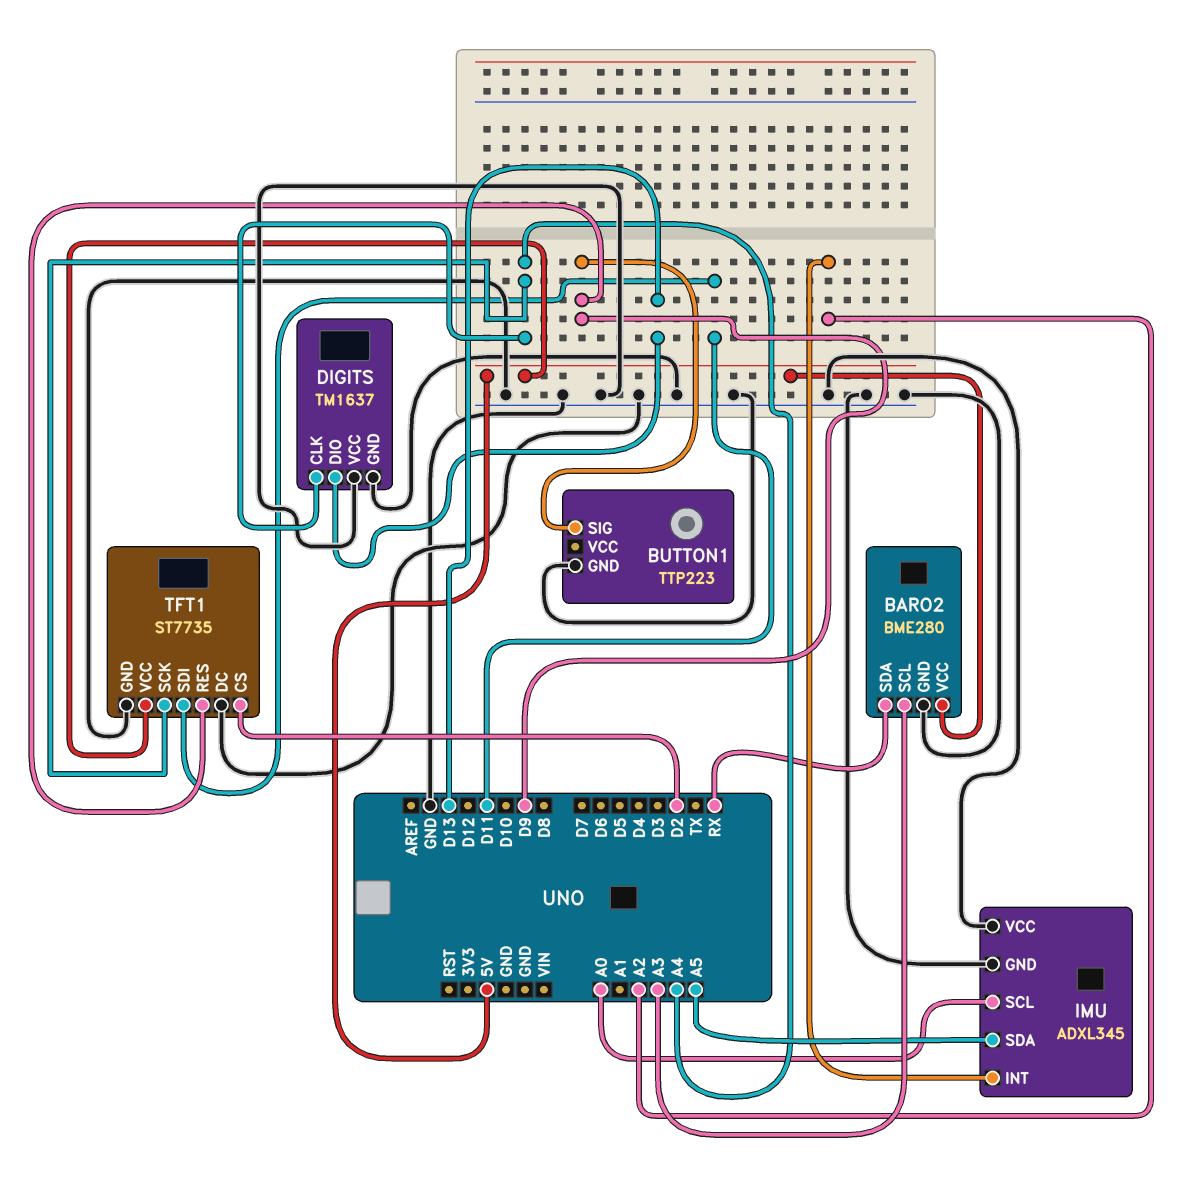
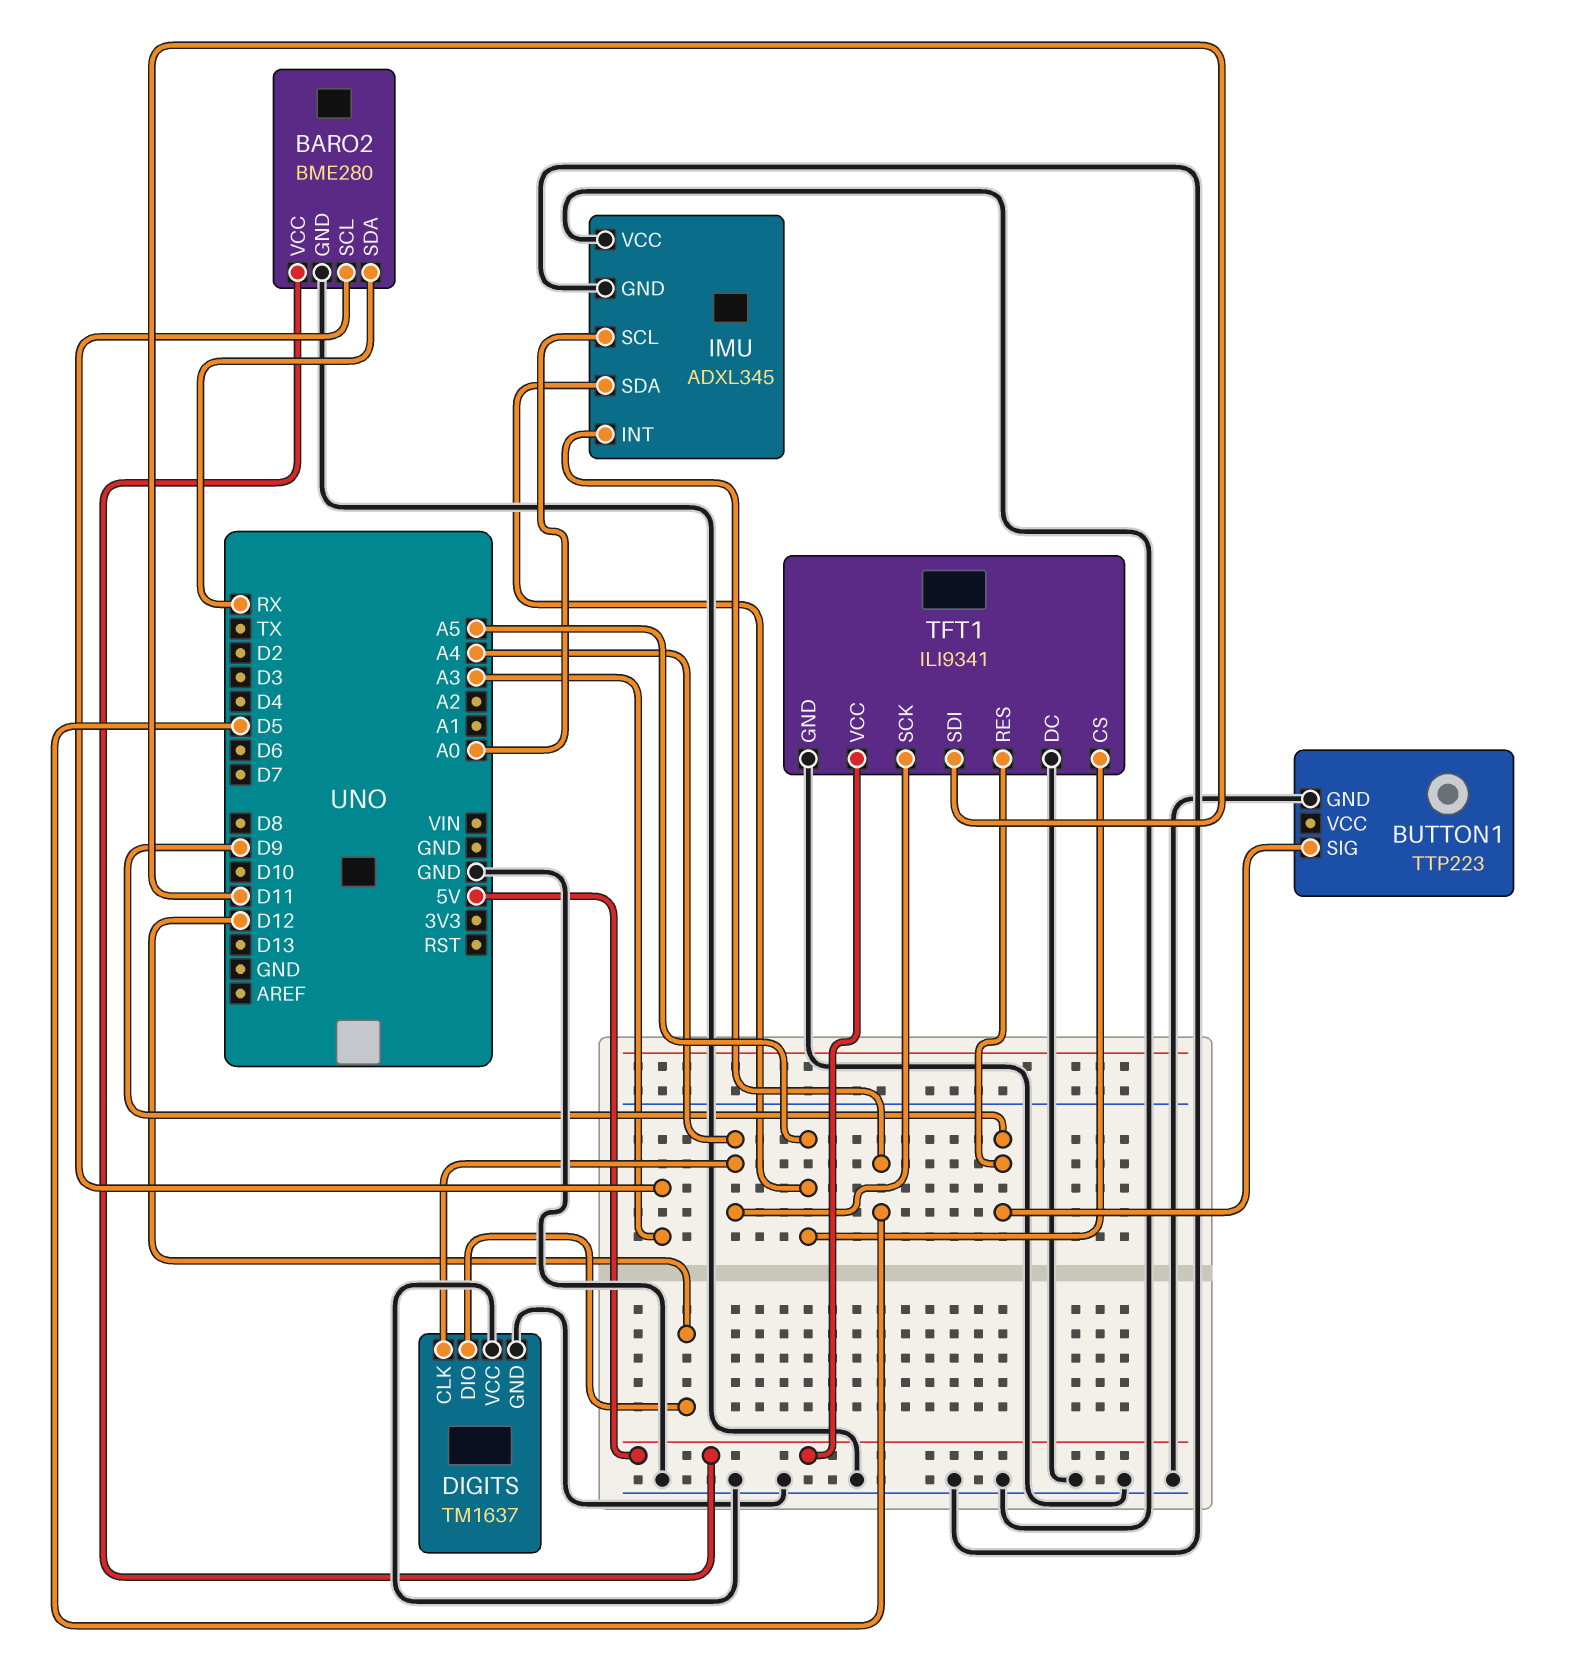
DIGITS pin DIO: D13 -> D12
IMU pin INT: A2 -> D5
TFT1: ST7735 -> ILI9341
TFT1 pin CS: D2 -> A5

